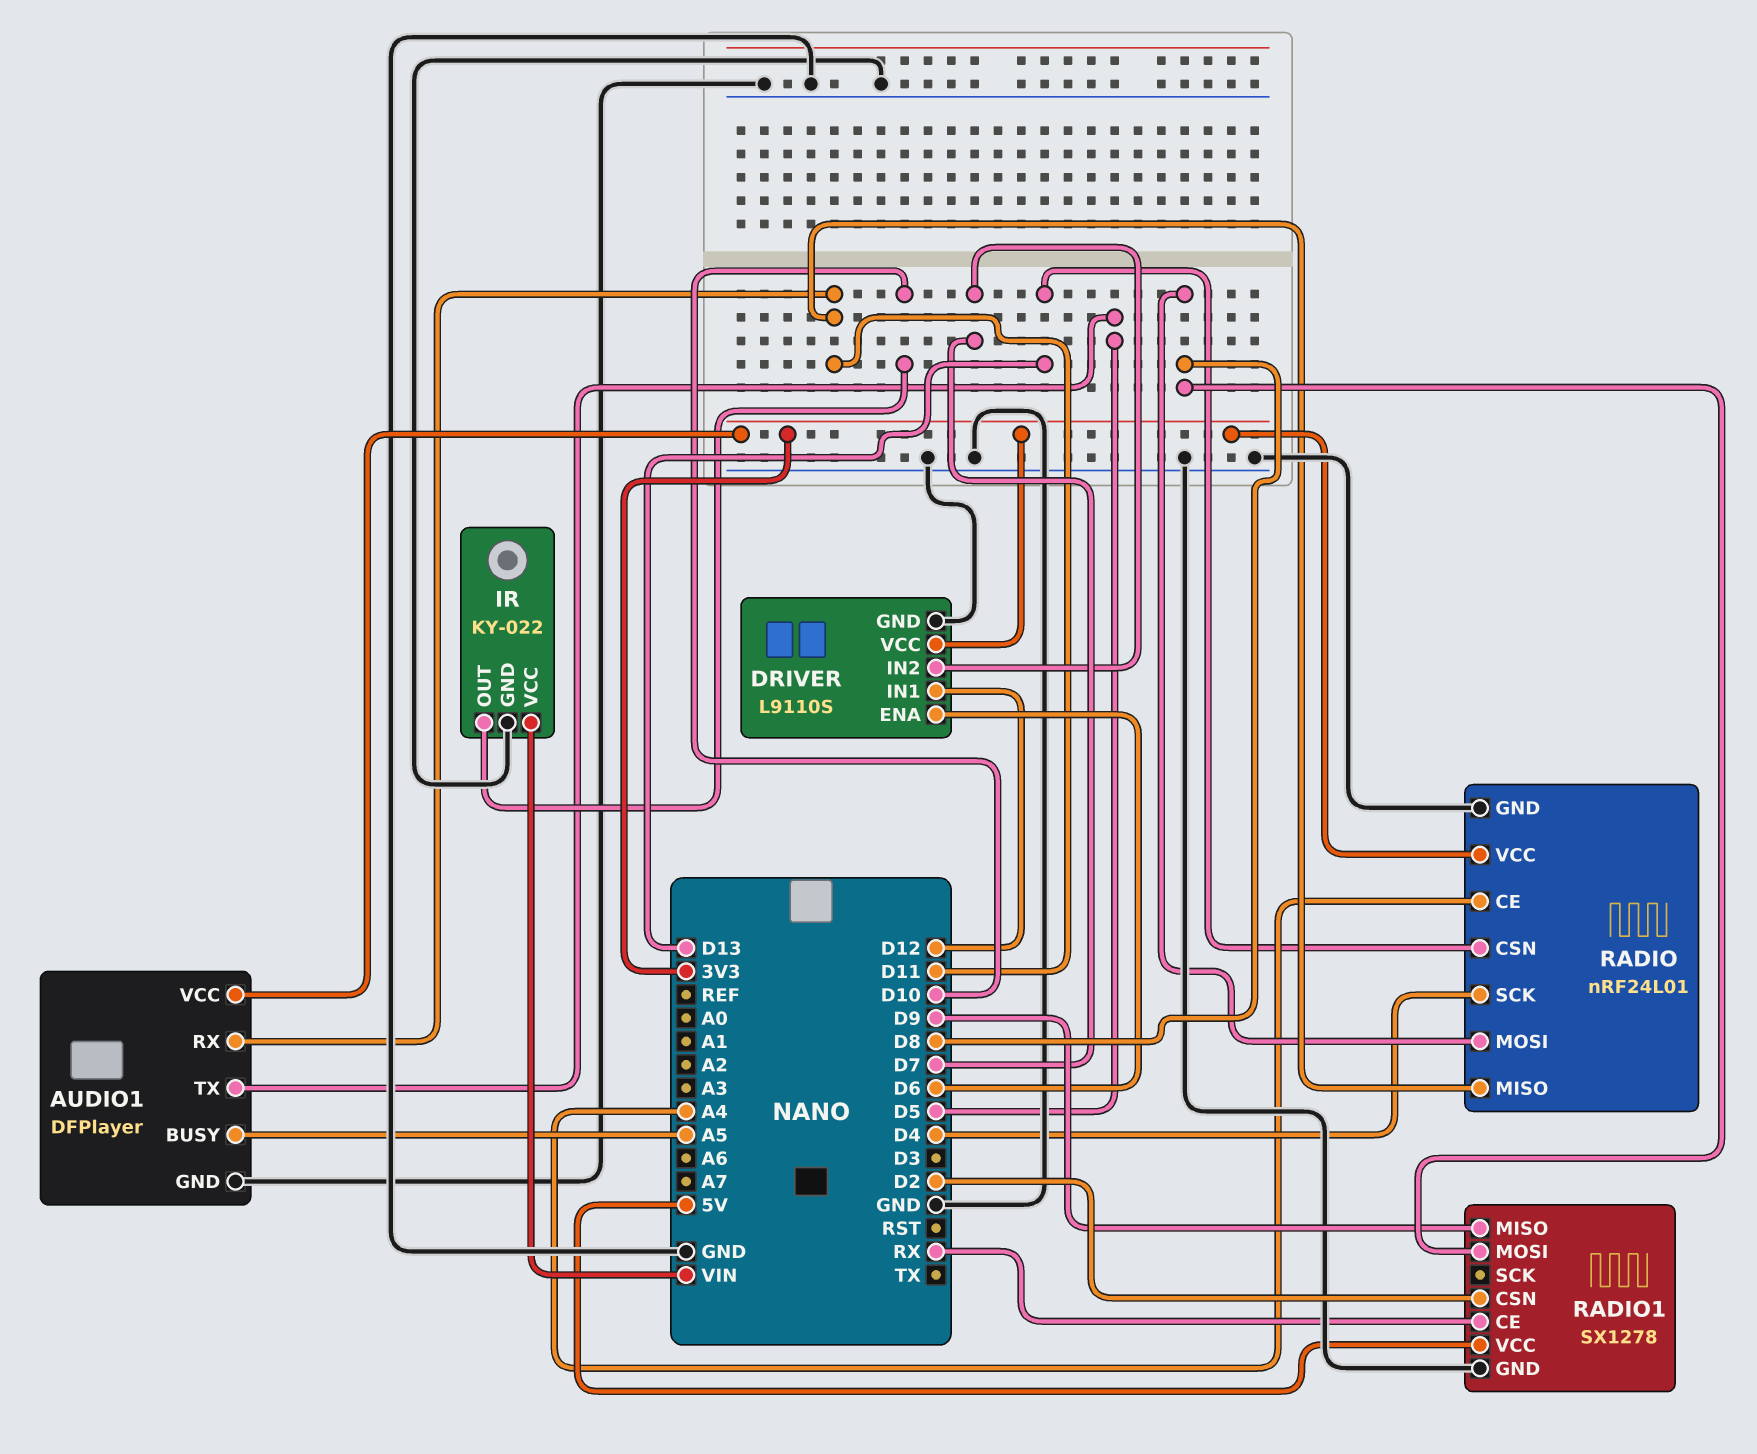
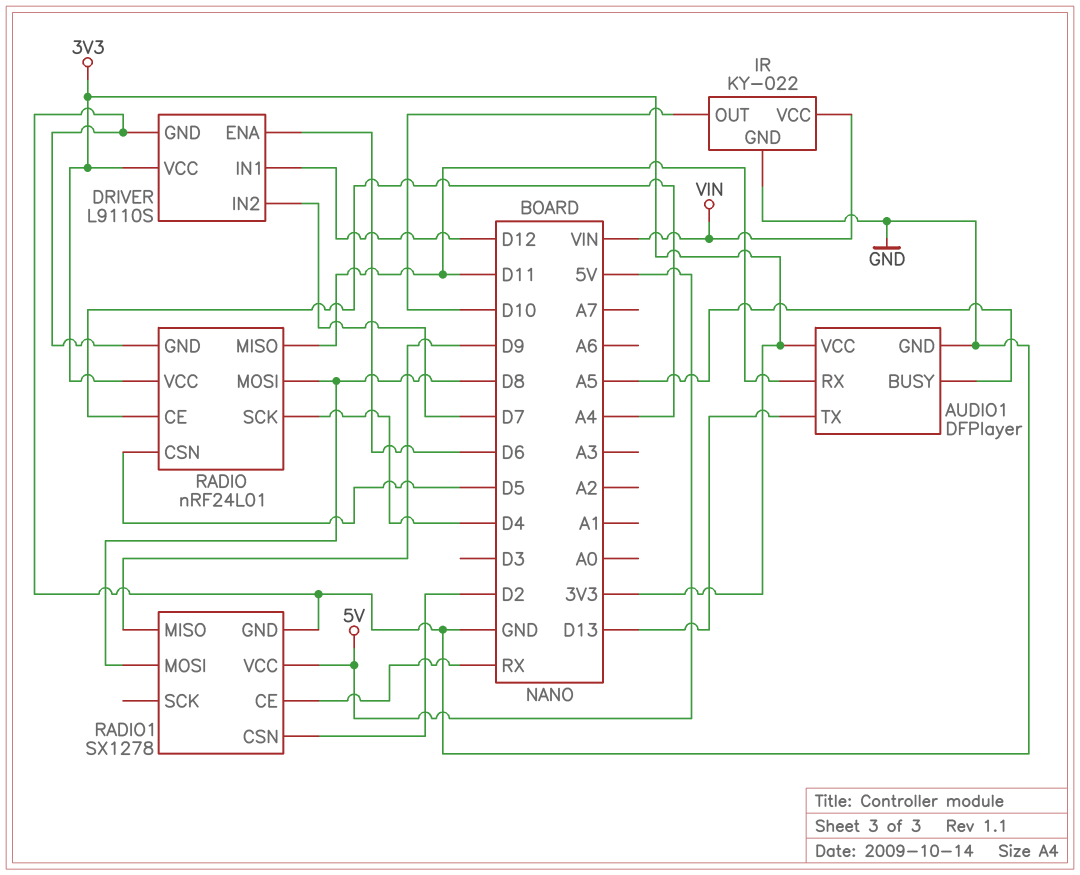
AUDIO1 pin TX: D5 -> D13
RADIO pin CSN: D13 -> D5

